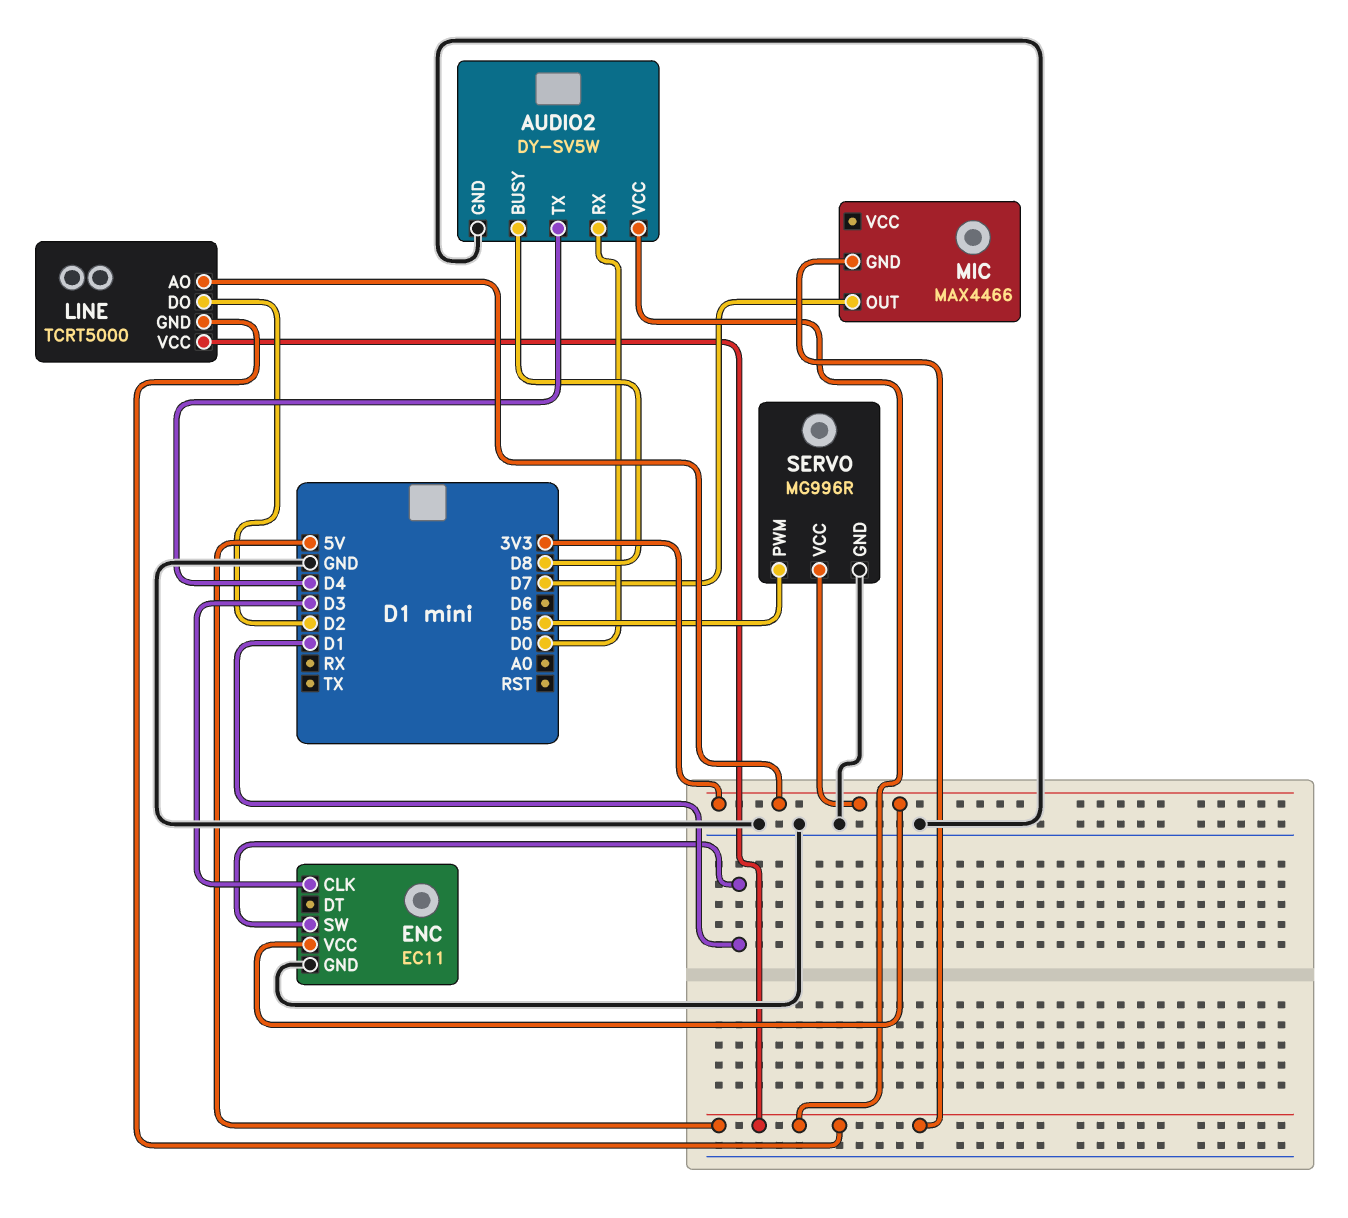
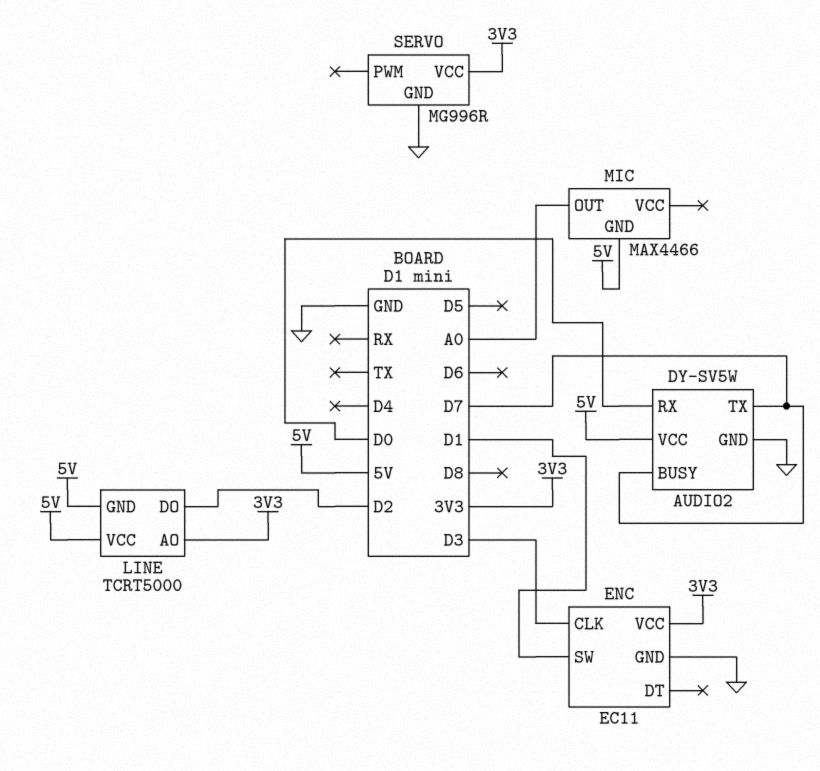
AUDIO2 pin BUSY: D8 -> D7
AUDIO2 pin TX: D4 -> D7
MIC pin OUT: D7 -> A0
SERVO pin PWM: D5 -> none

